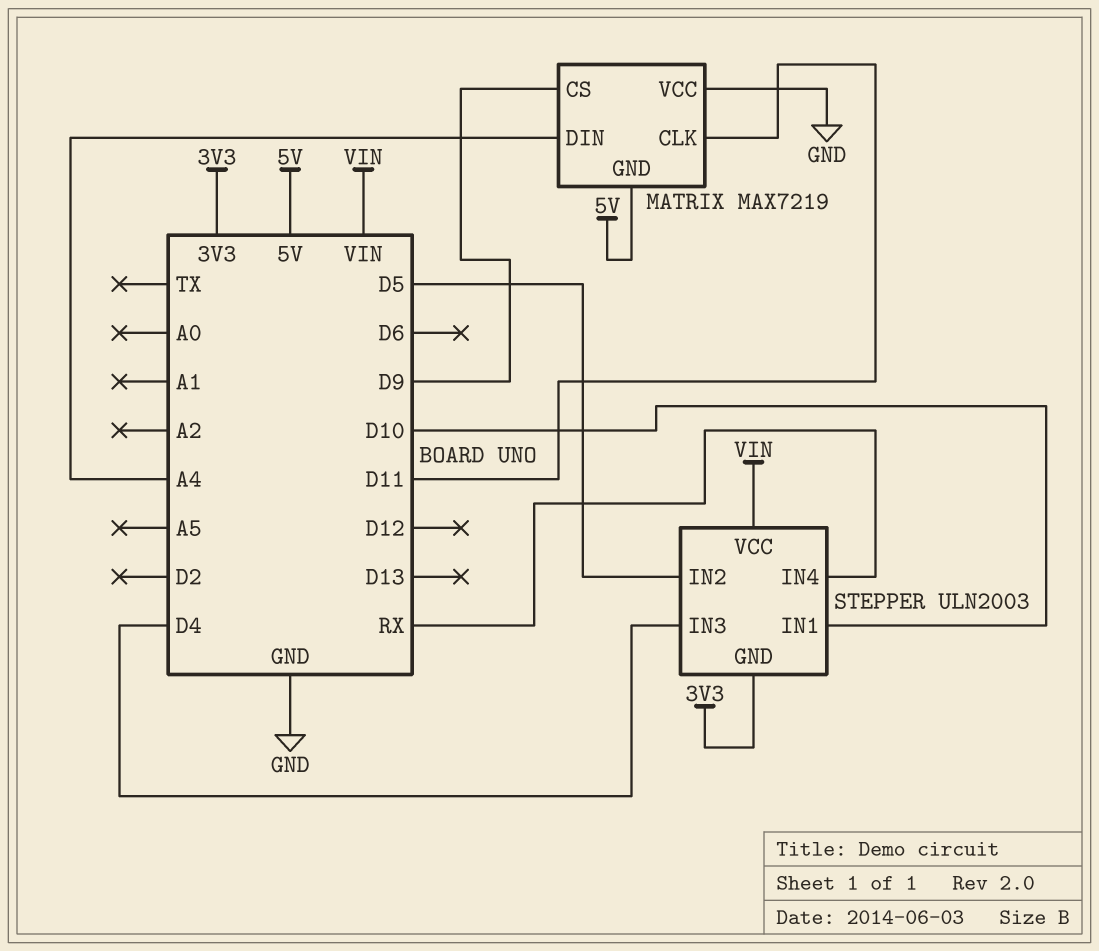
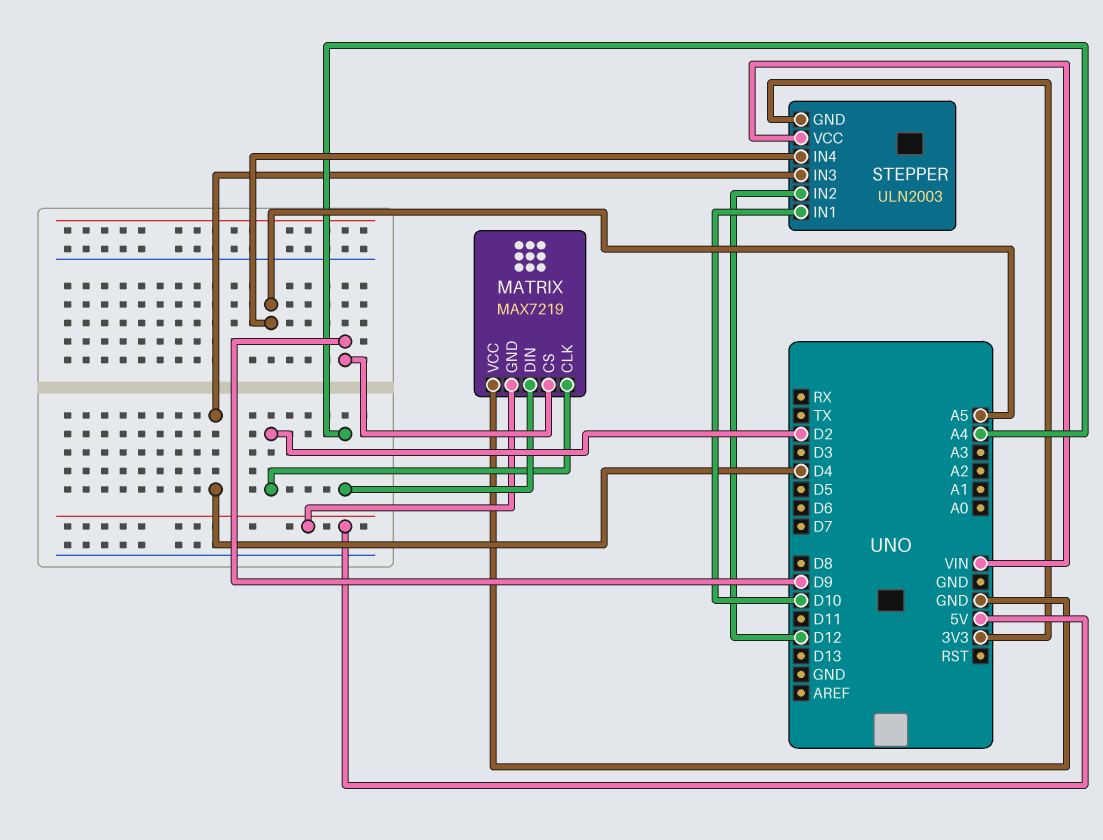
MATRIX pin CLK: D11 -> D2
STEPPER pin IN2: D5 -> D12
STEPPER pin IN4: RX -> A5

